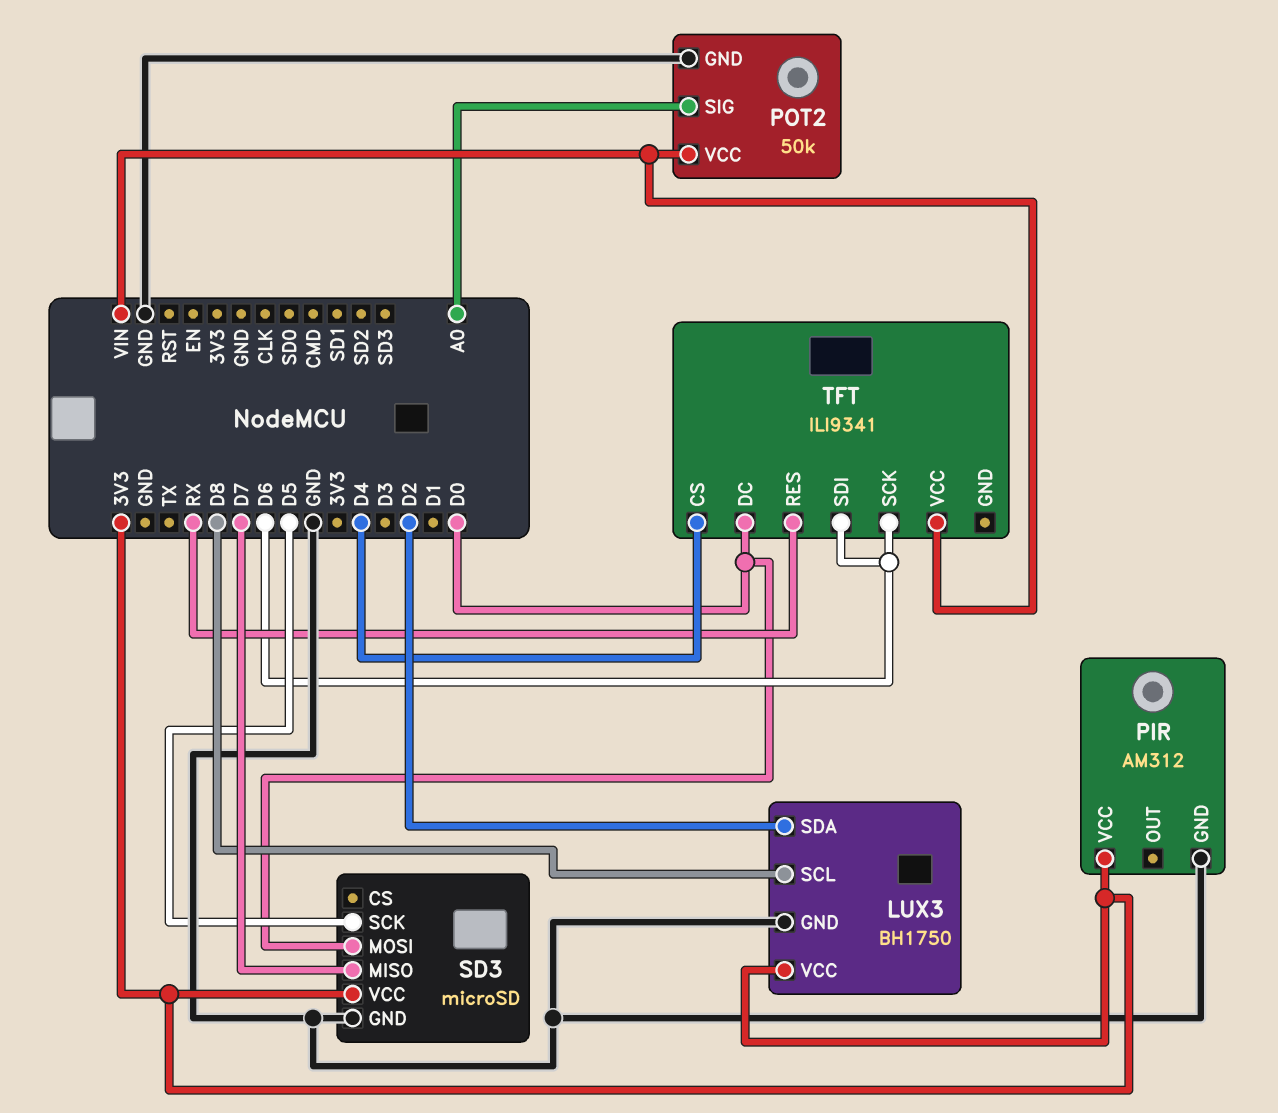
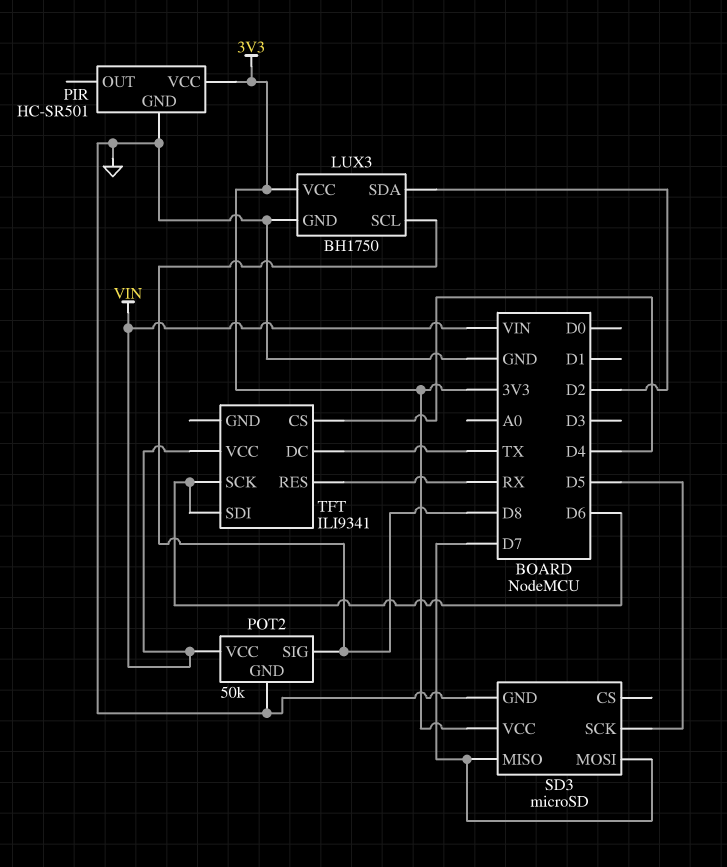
PIR: AM312 -> HC-SR501
POT2 pin SIG: A0 -> D8
SD3 pin MOSI: D0 -> D7
TFT pin DC: D0 -> TX

